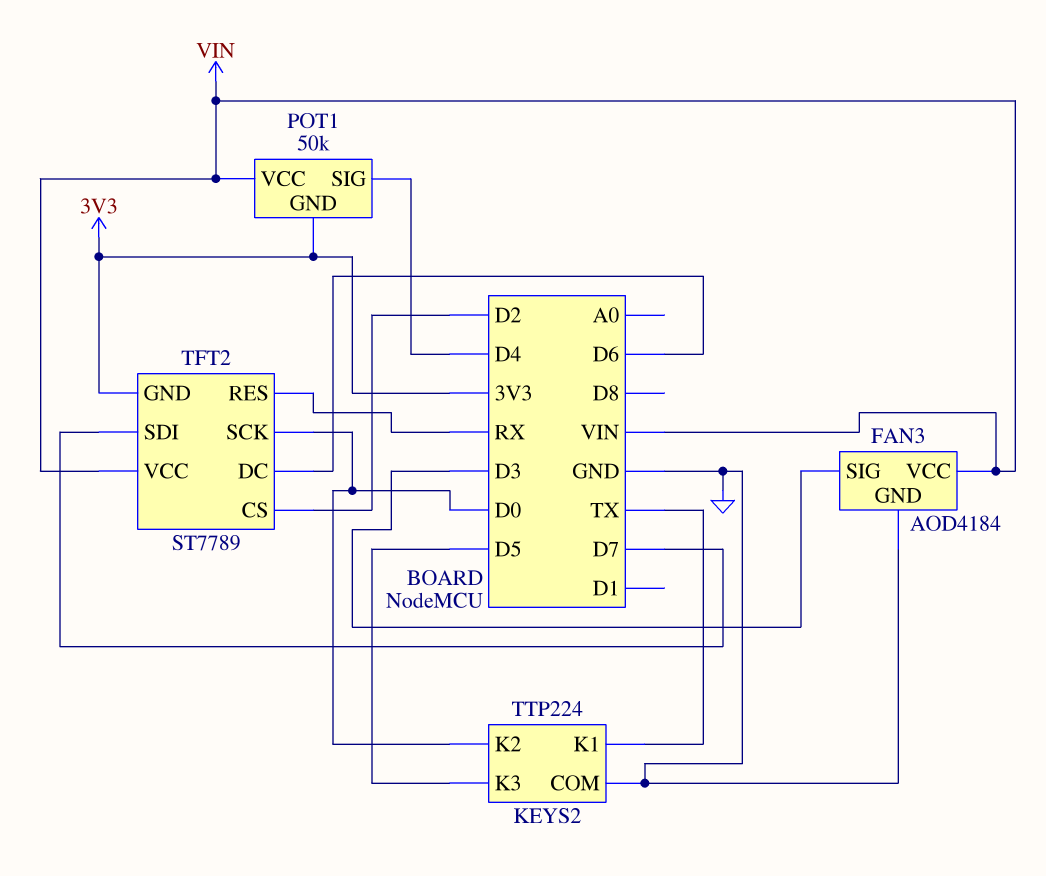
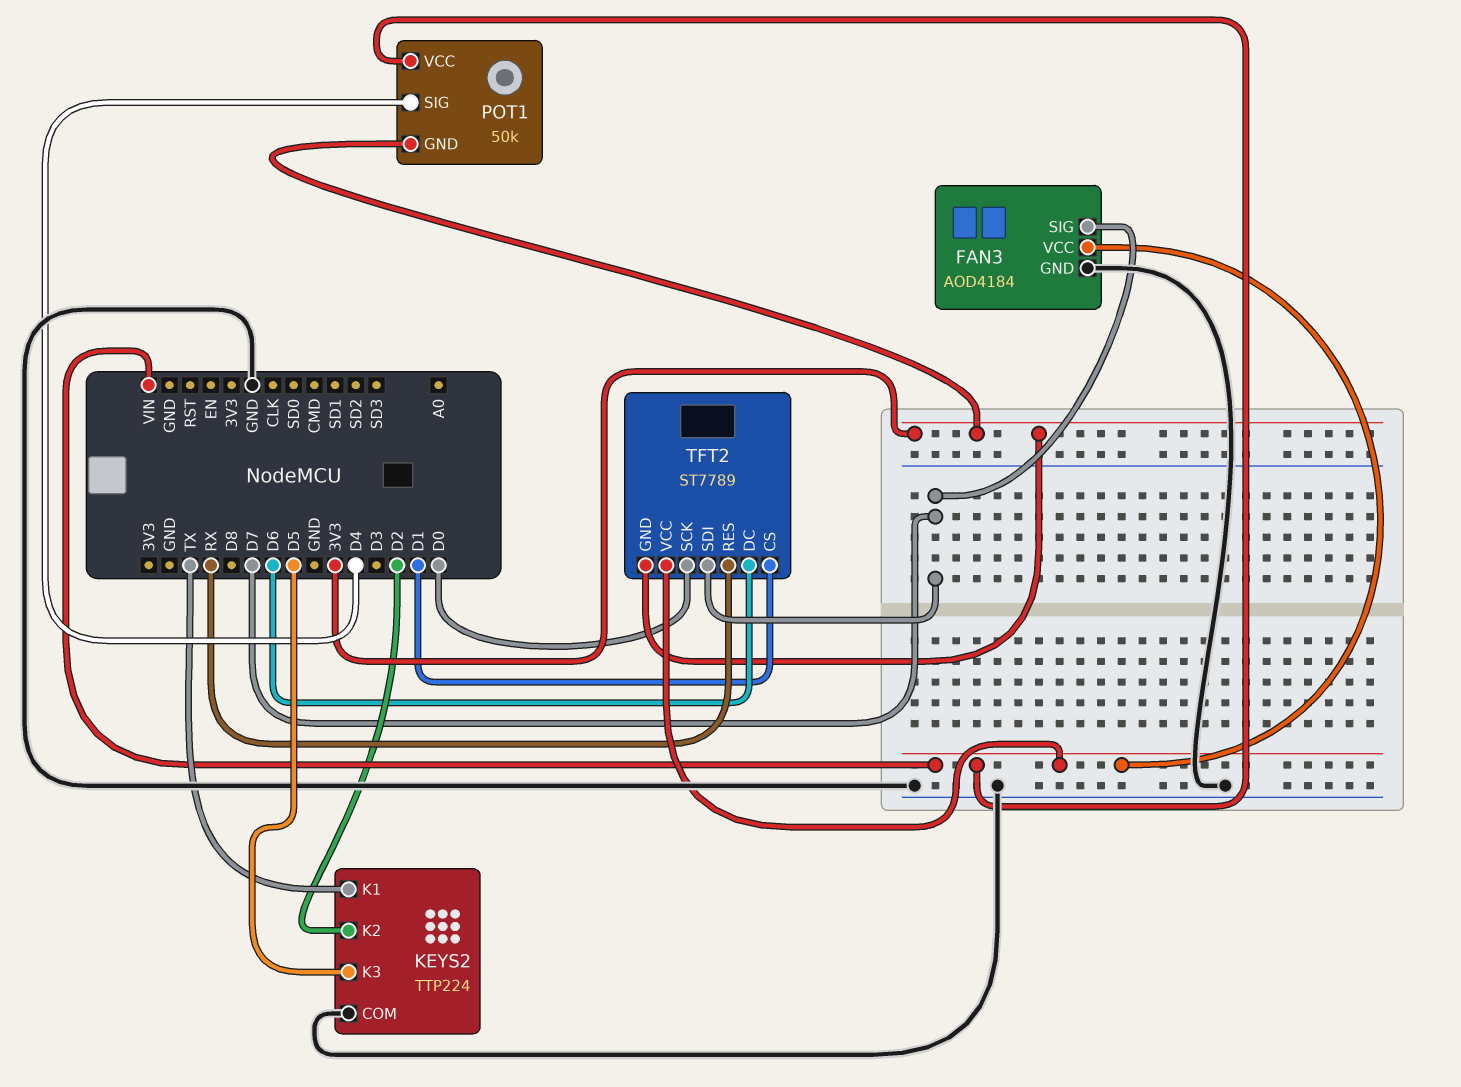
FAN3 pin SIG: D3 -> D7
KEYS2 pin K2: D0 -> D2
TFT2 pin CS: D2 -> D1

